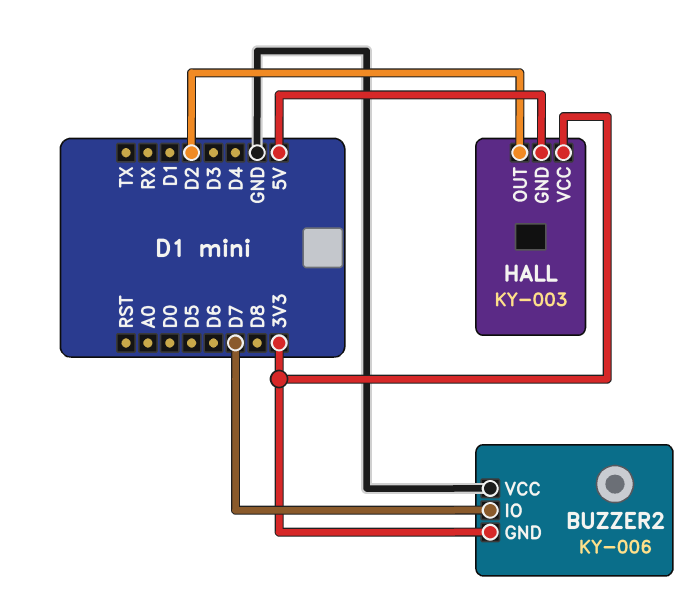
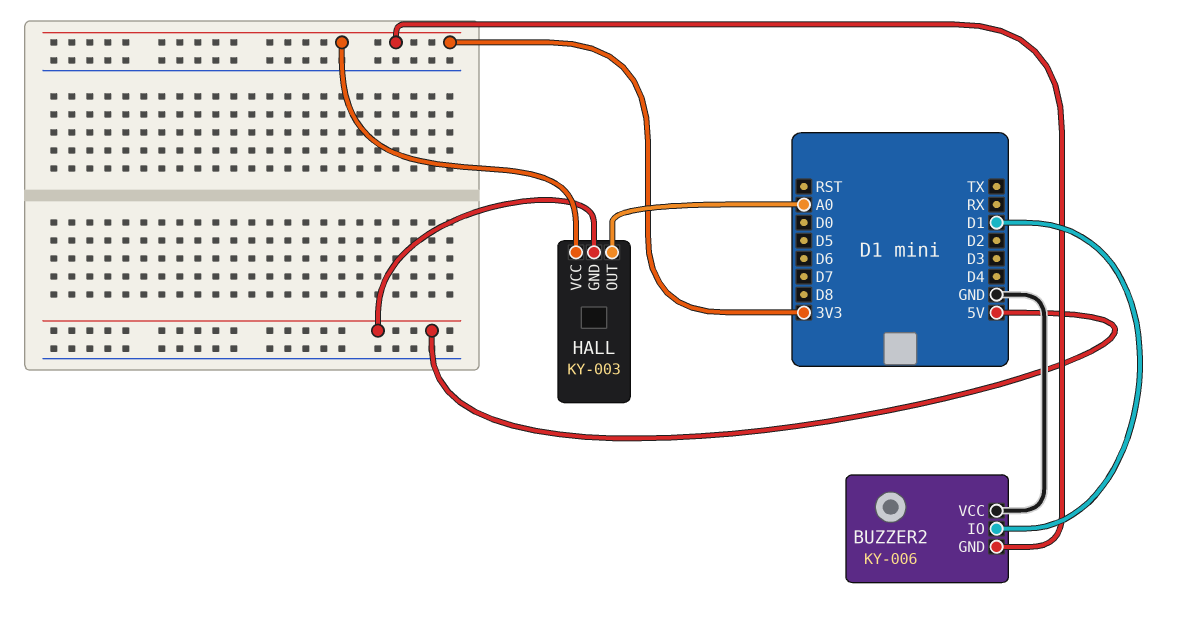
BUZZER2 pin IO: D7 -> D1
HALL pin OUT: D2 -> A0

